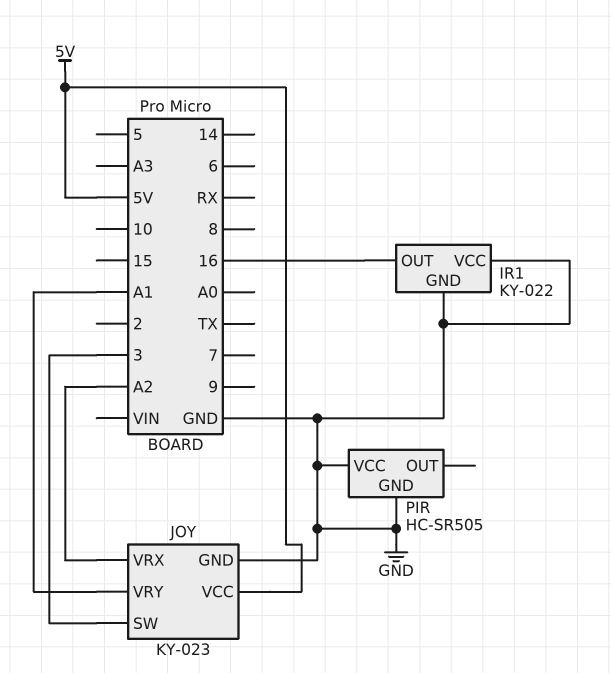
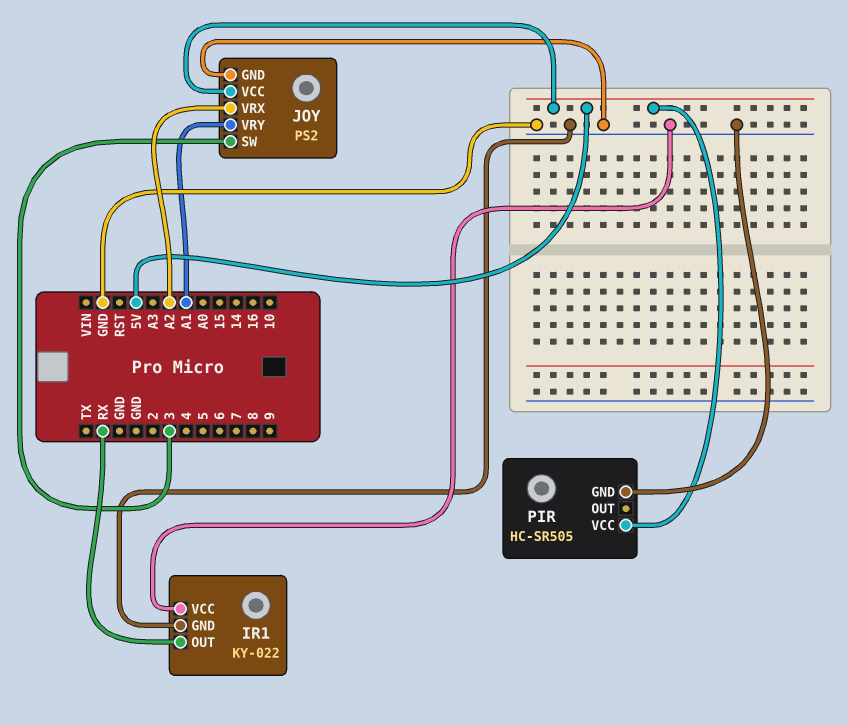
IR1 pin OUT: 16 -> RX
JOY: KY-023 -> PS2
PIR pin VCC: GND -> 5V

